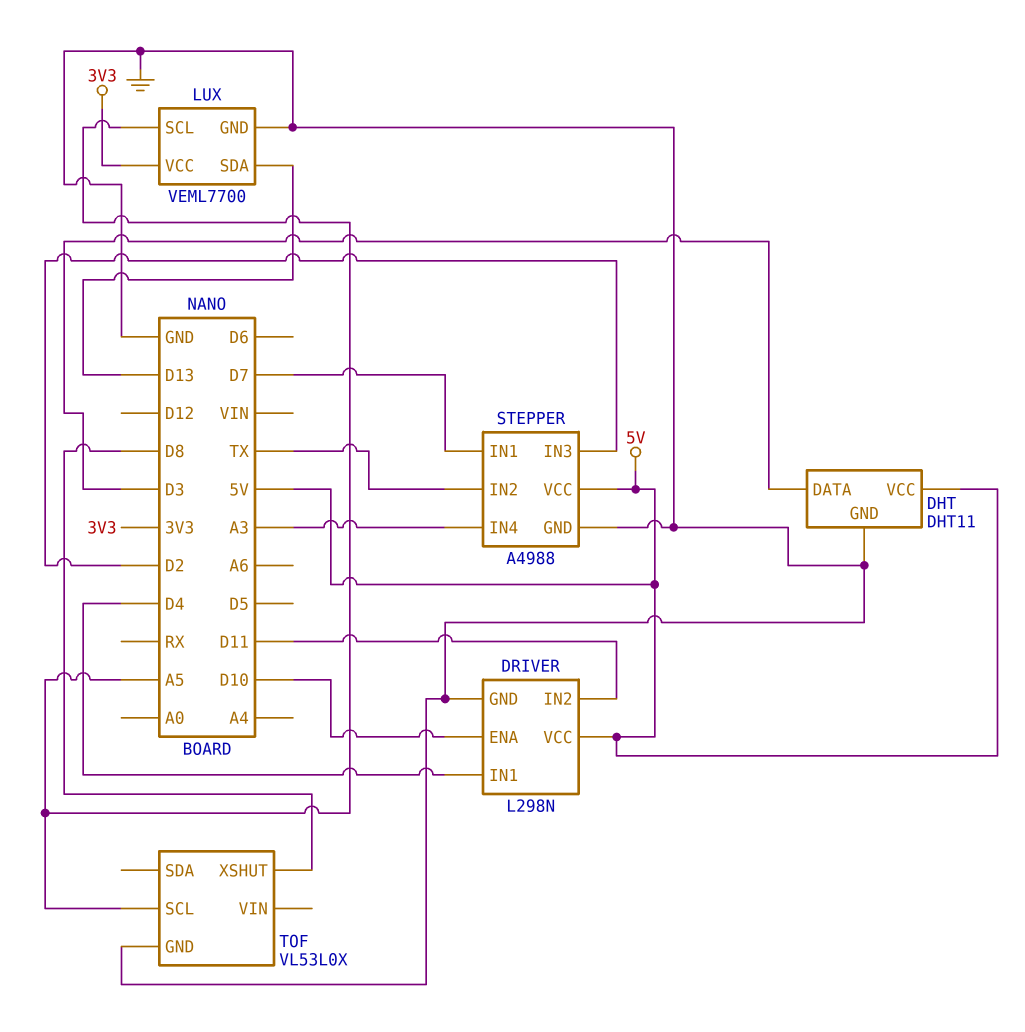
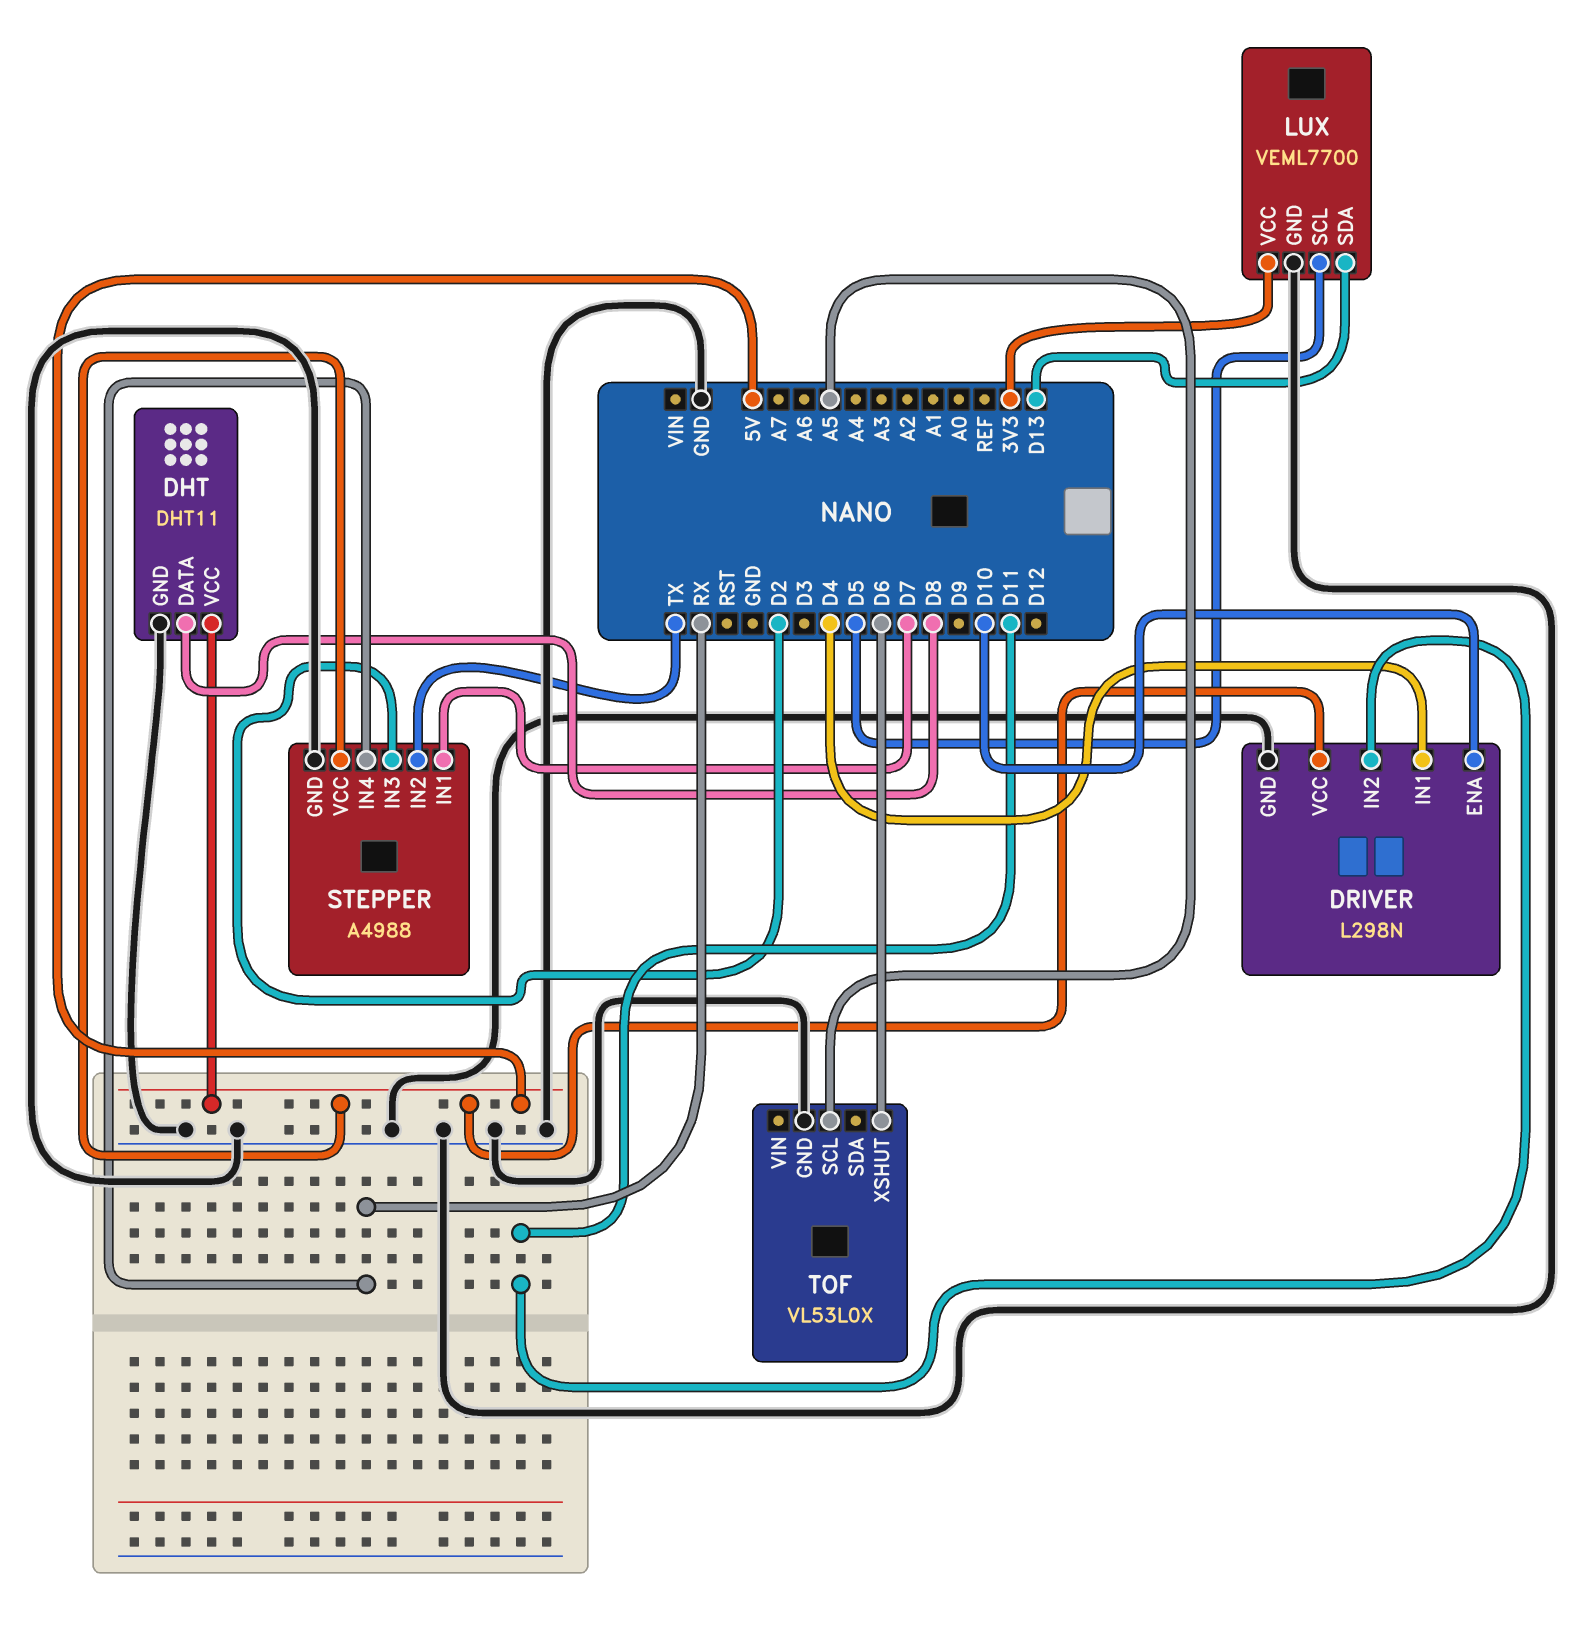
DHT pin DATA: D3 -> D8
LUX pin SCL: A5 -> D5
STEPPER pin IN4: A3 -> RX
TOF pin XSHUT: D8 -> D6

